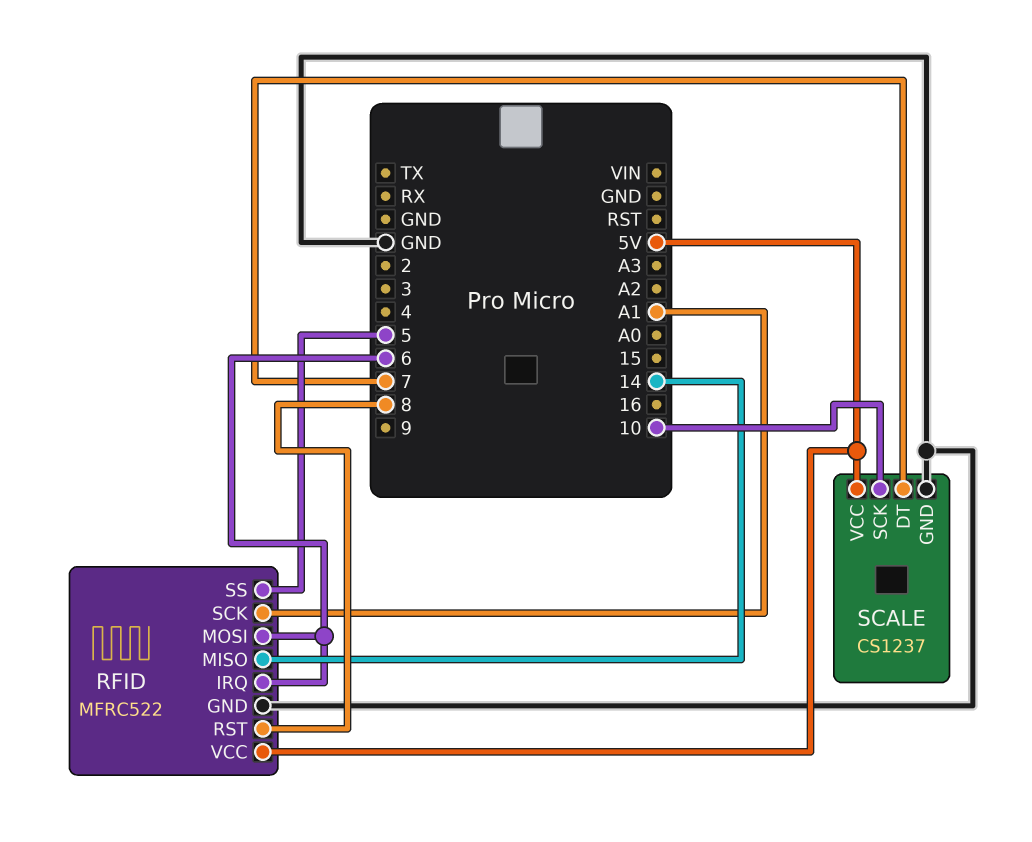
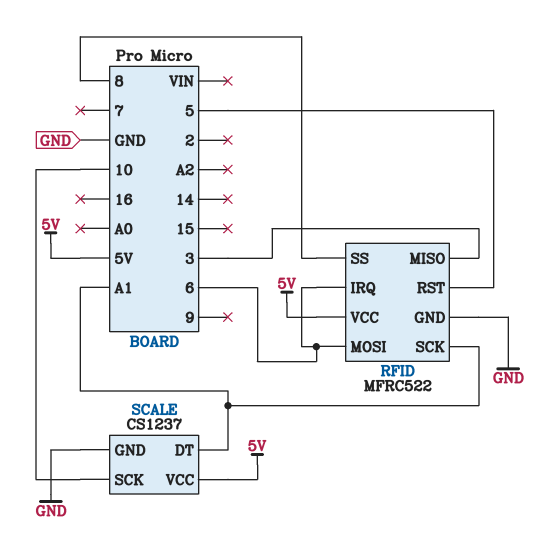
RFID pin MISO: 14 -> 3
RFID pin RST: 8 -> 5
RFID pin SS: 5 -> 8
SCALE pin DT: 7 -> A1

